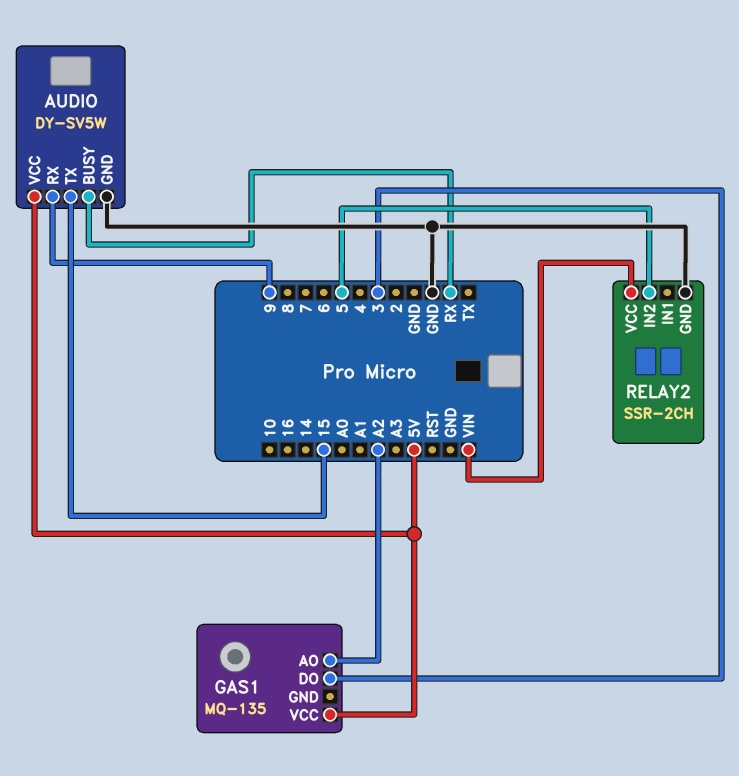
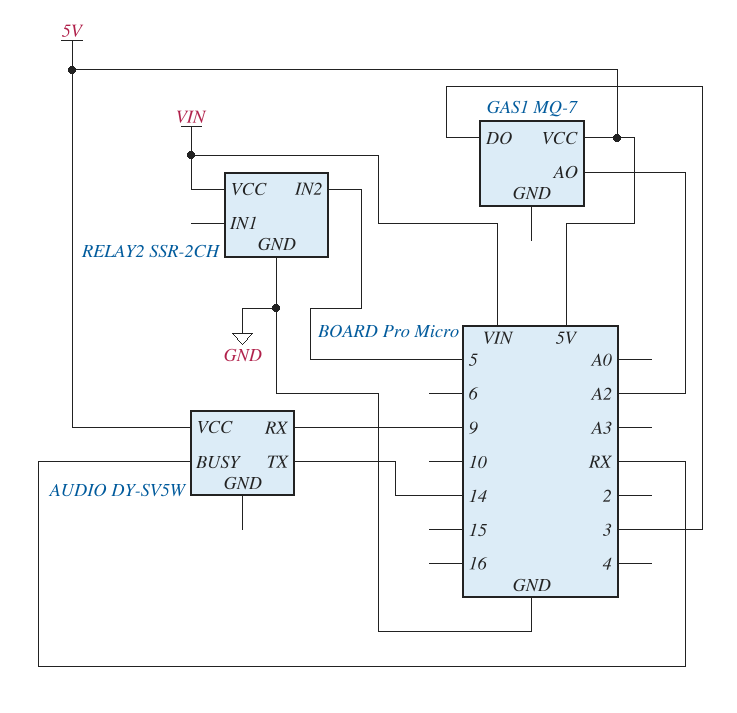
AUDIO pin GND: GND -> none
AUDIO pin TX: 15 -> 14
GAS1: MQ-135 -> MQ-7

